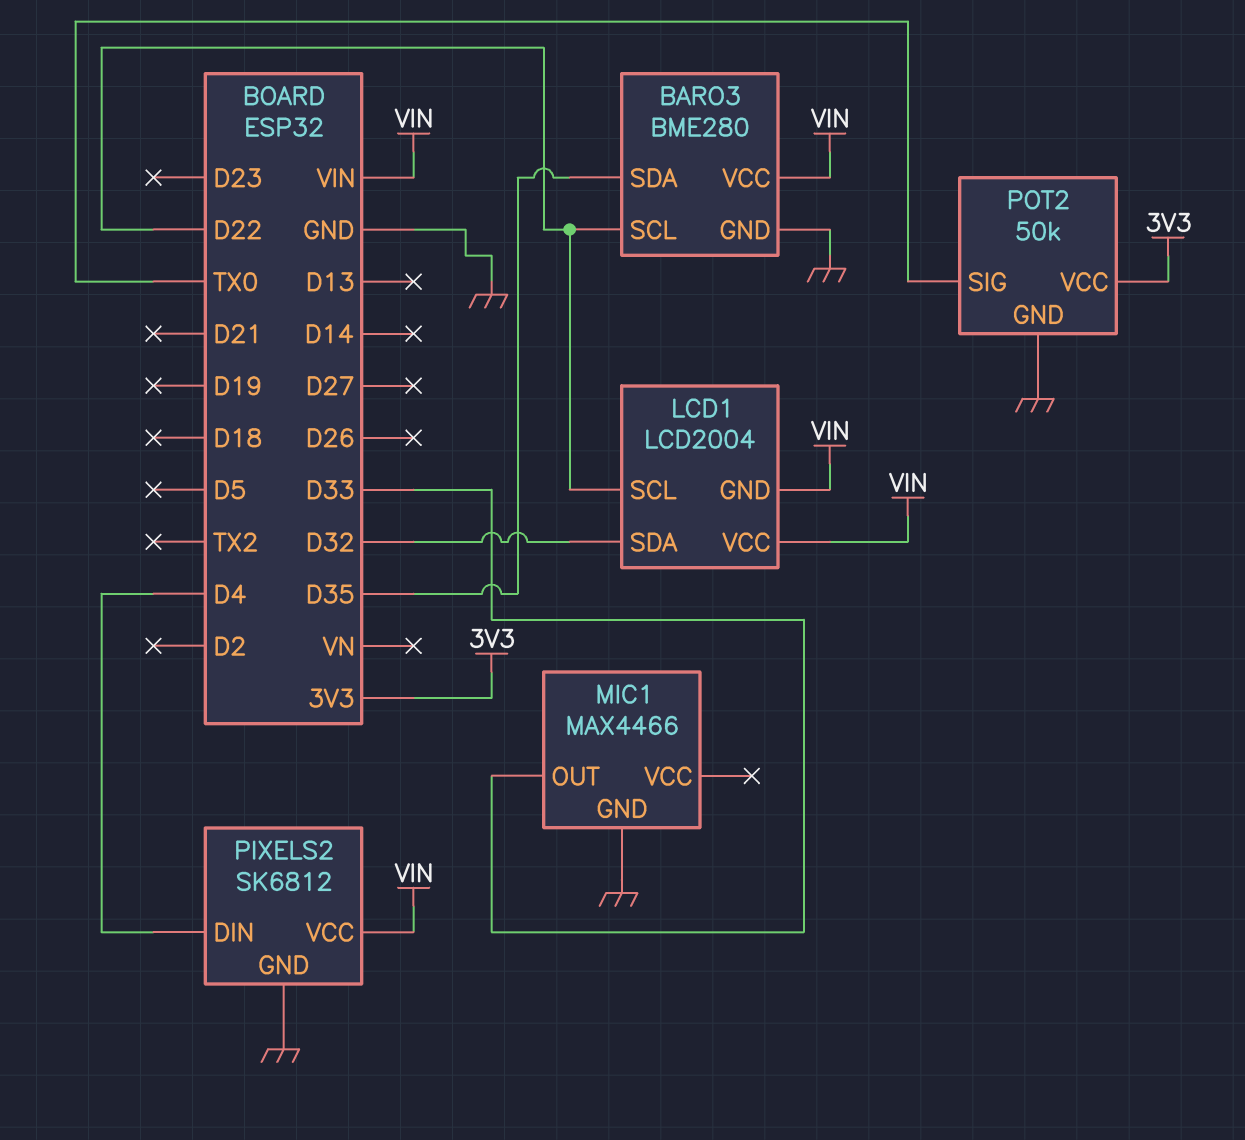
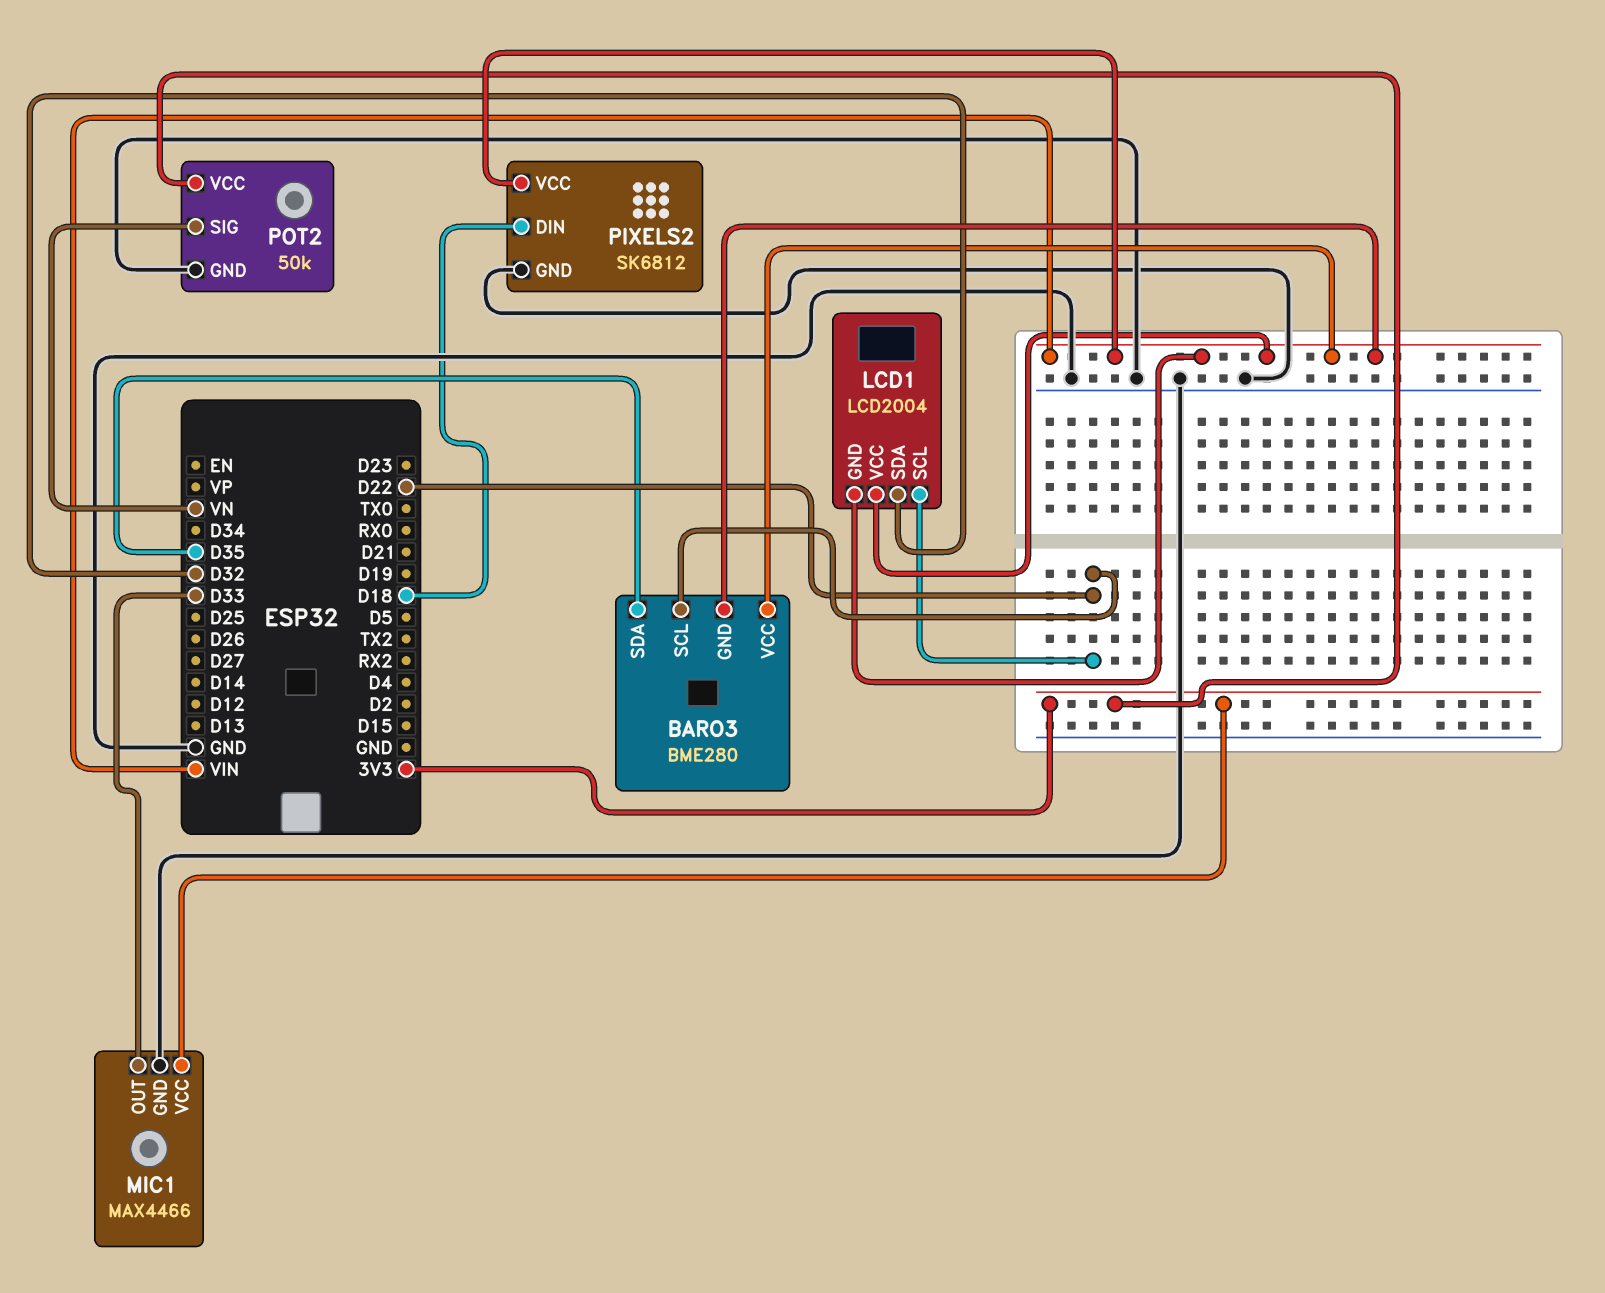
BARO3 pin GND: GND -> VIN
MIC1 pin VCC: none -> 3V3
PIXELS2 pin DIN: D4 -> D18
POT2 pin SIG: TX0 -> VN

